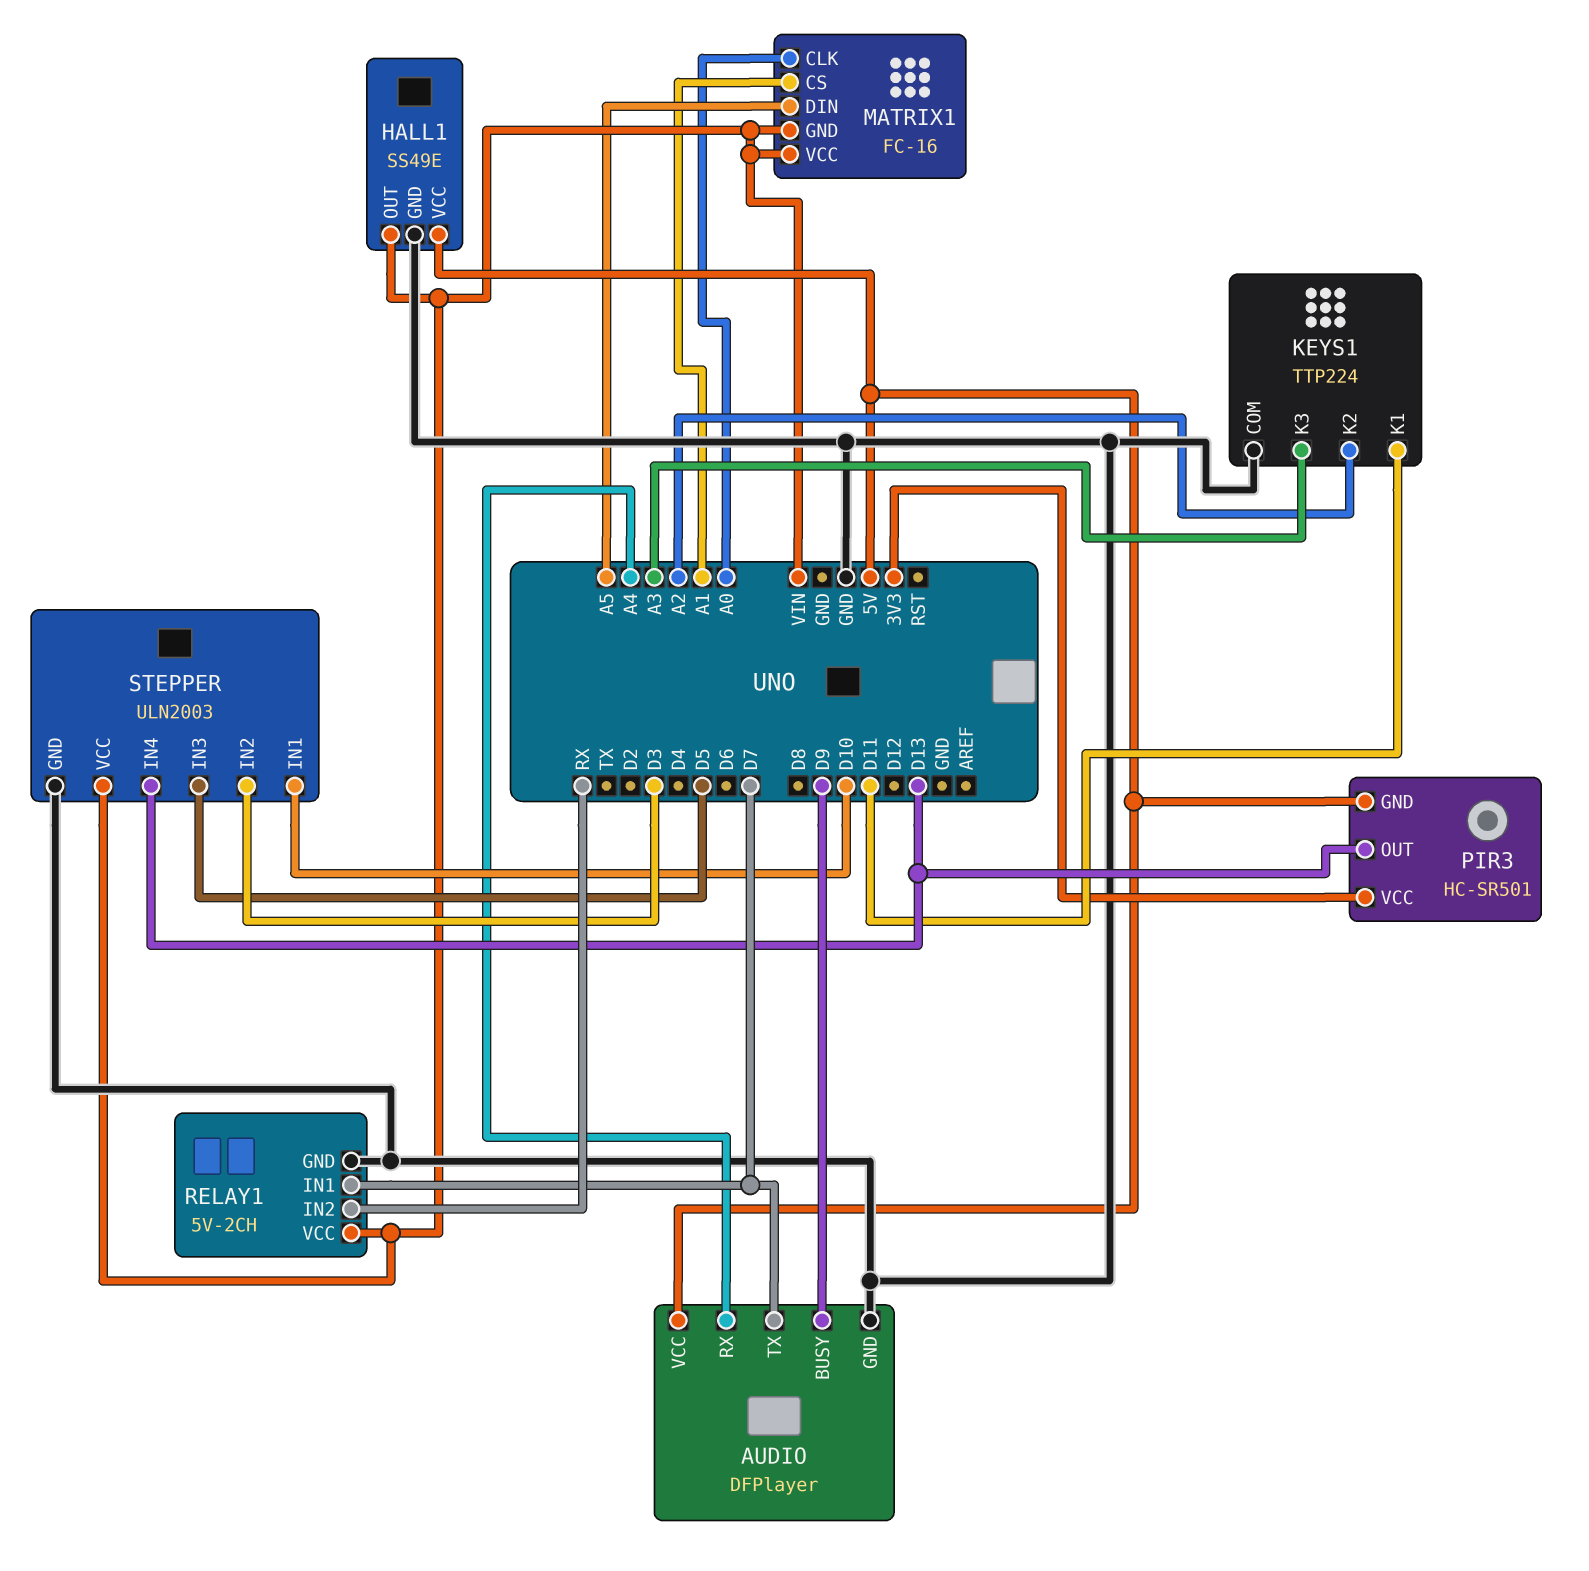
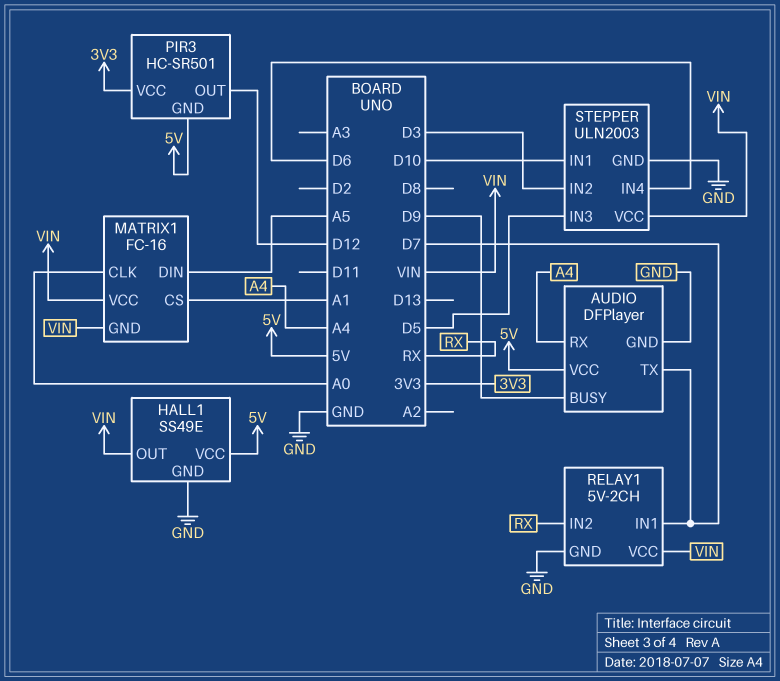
KEYS1: TTP224 -> none
KEYS1 pin COM: GND -> none
KEYS1 pin K1: D11 -> none
KEYS1 pin K2: A2 -> none
KEYS1 pin K3: A3 -> none
PIR3 pin OUT: D13 -> D12
STEPPER pin IN4: D13 -> D6

